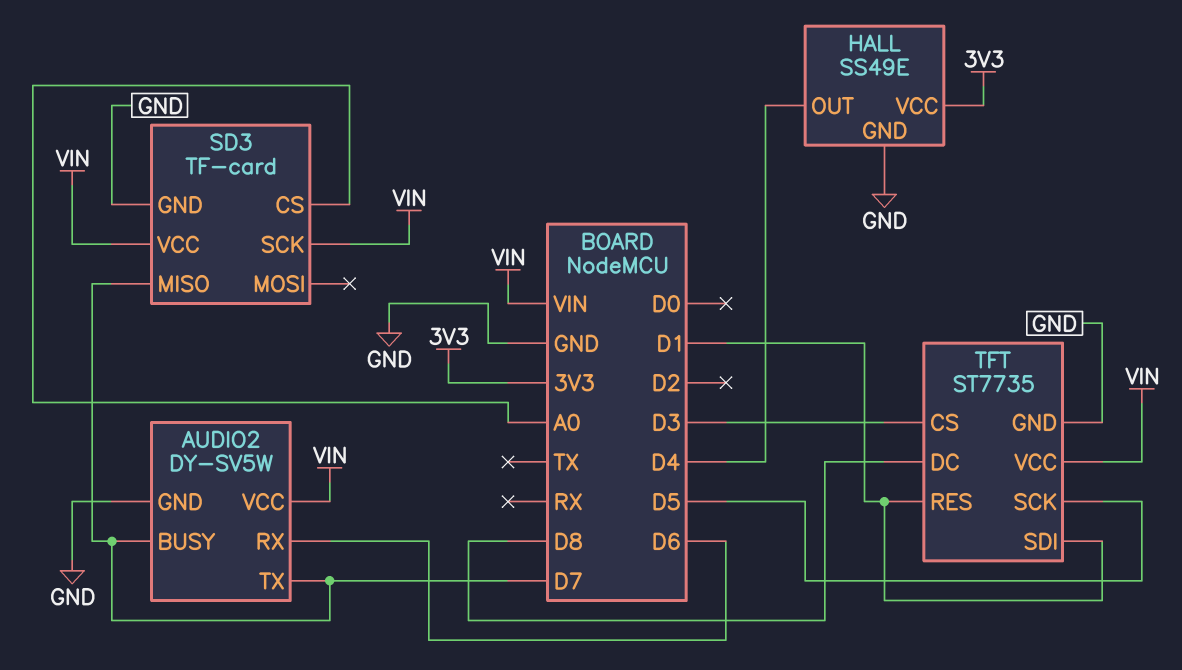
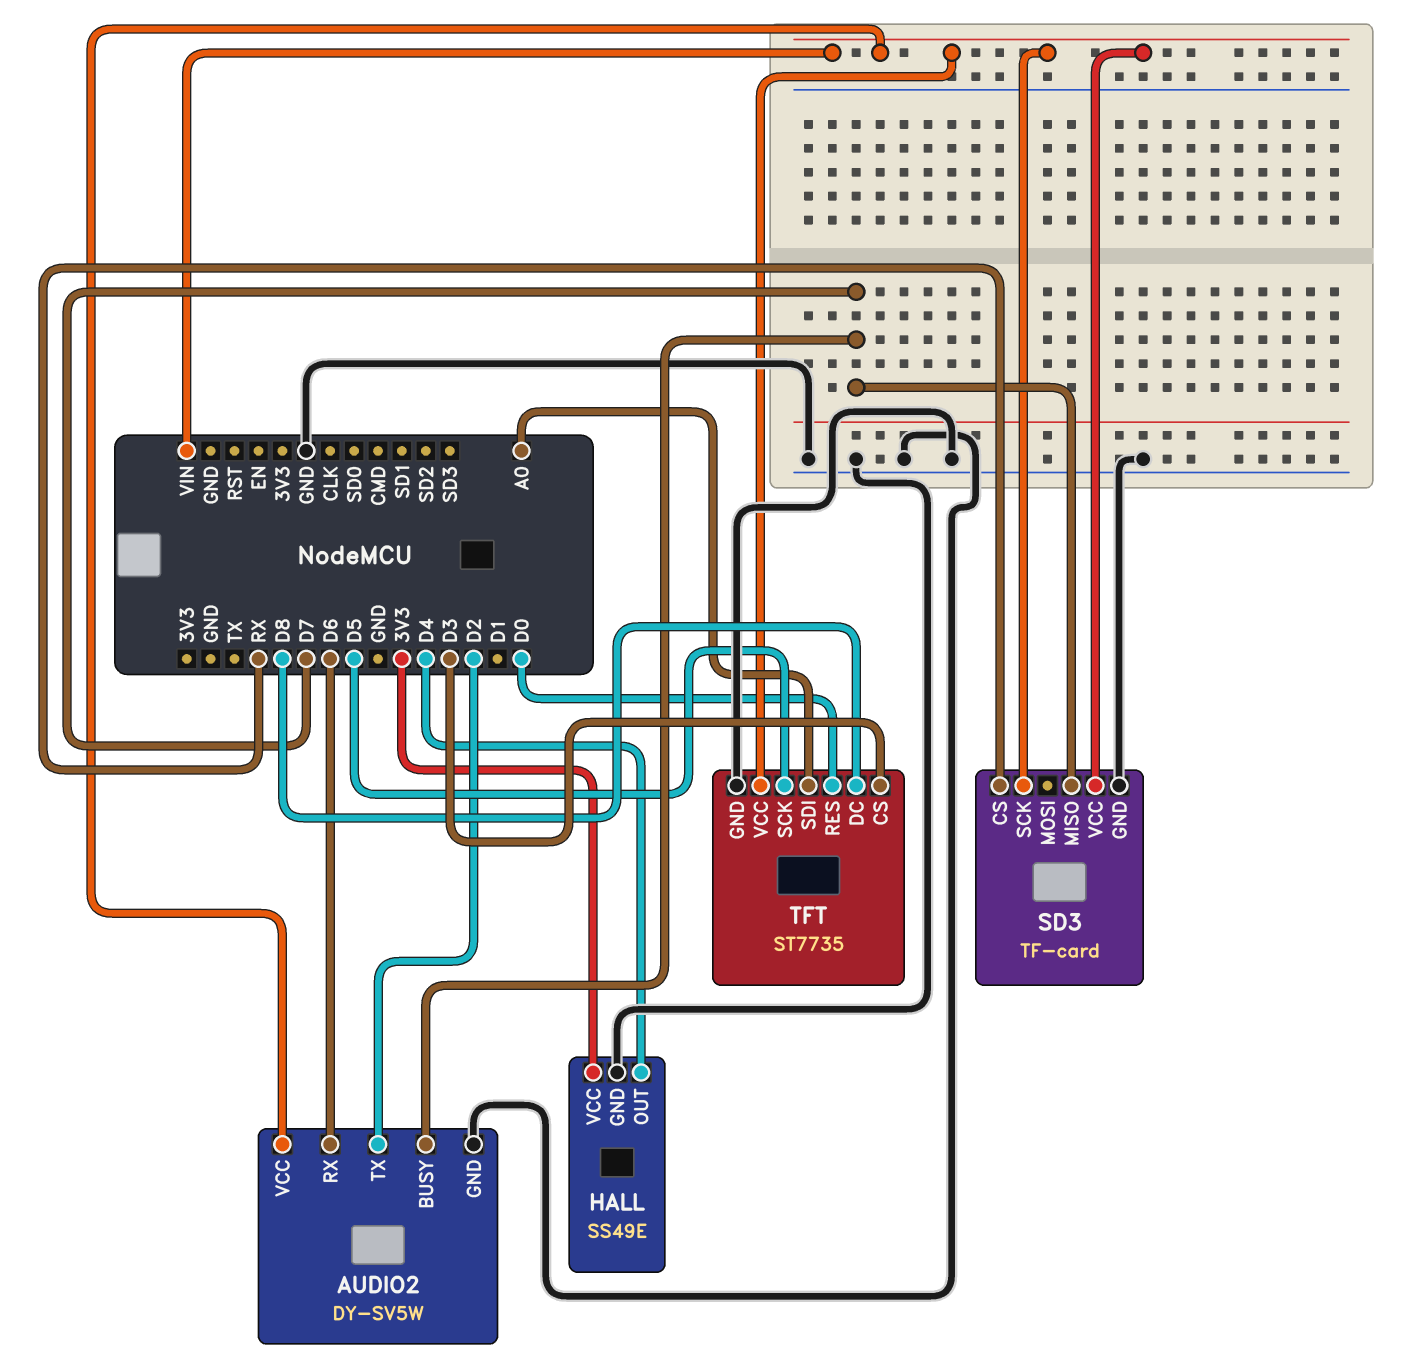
AUDIO2 pin TX: D7 -> D2
SD3 pin CS: A0 -> RX
TFT pin RES: D1 -> D0
TFT pin SDI: D1 -> A0

